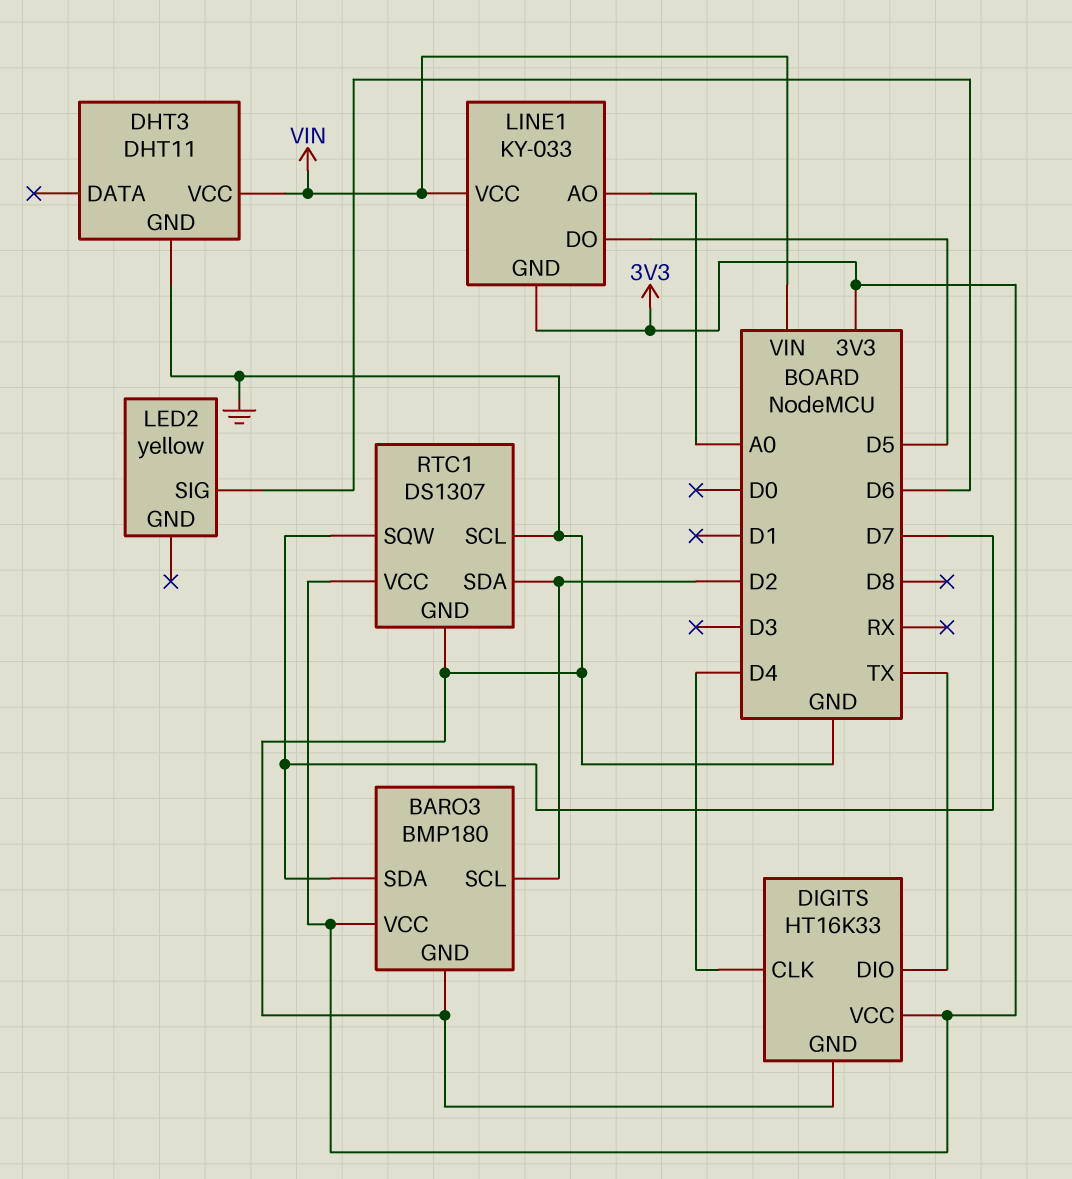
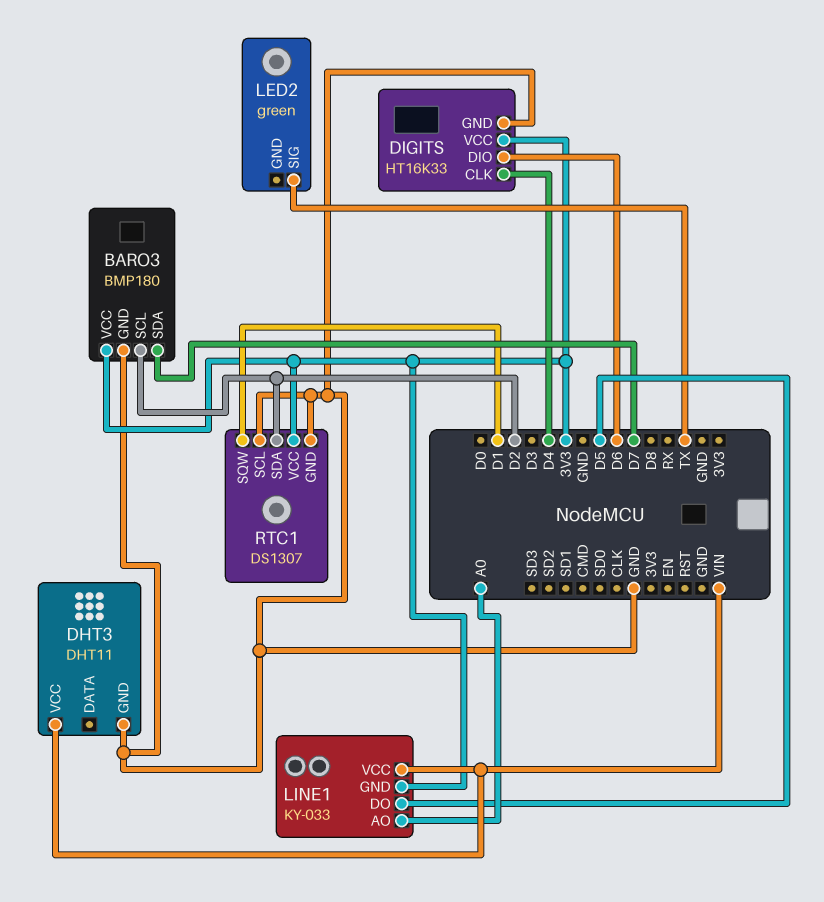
DIGITS pin DIO: TX -> D6
LED2: yellow -> green
LED2 pin SIG: D6 -> TX
RTC1 pin SQW: D7 -> D1

